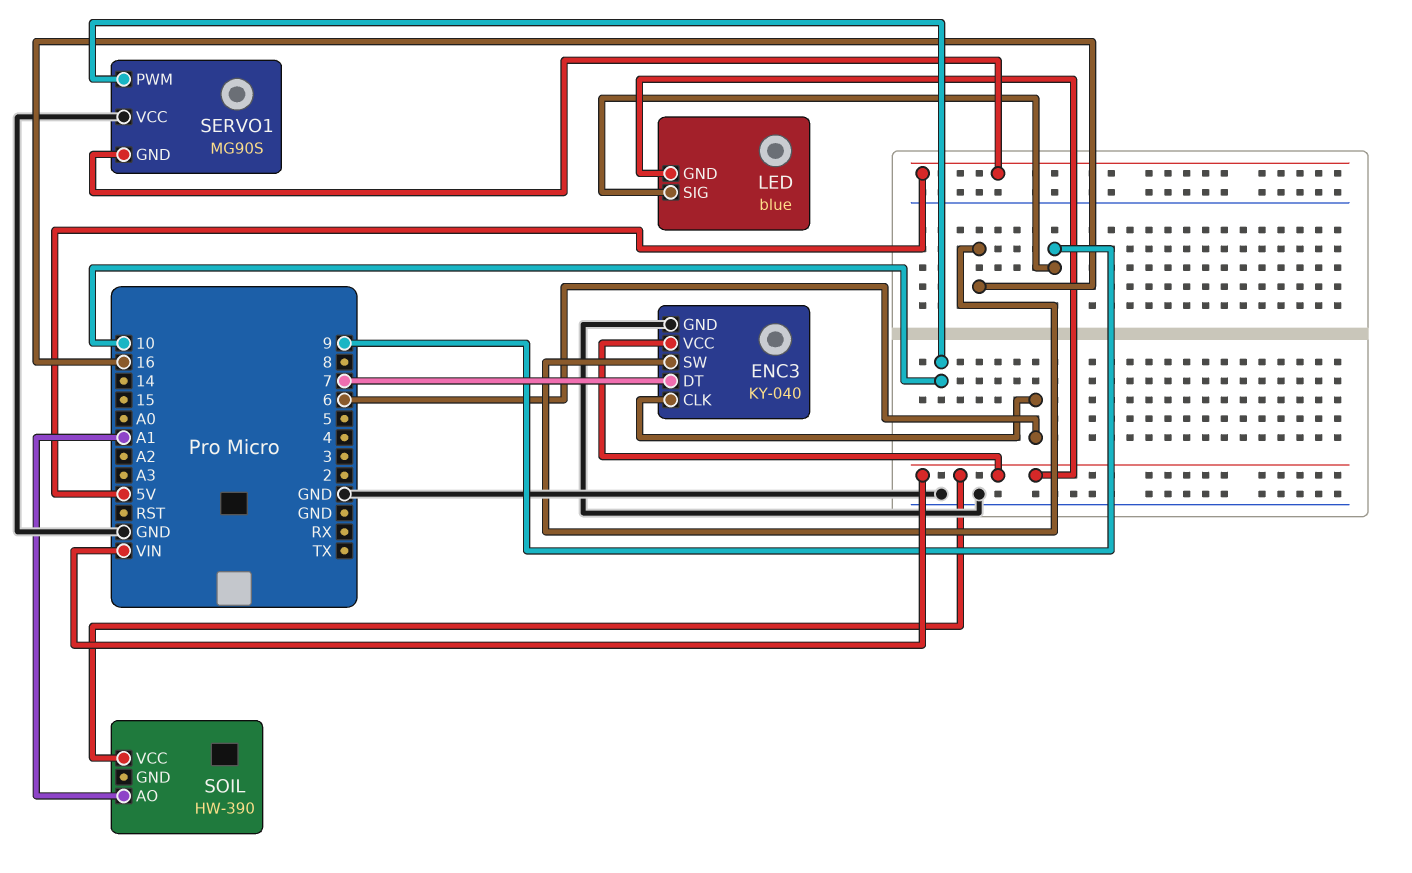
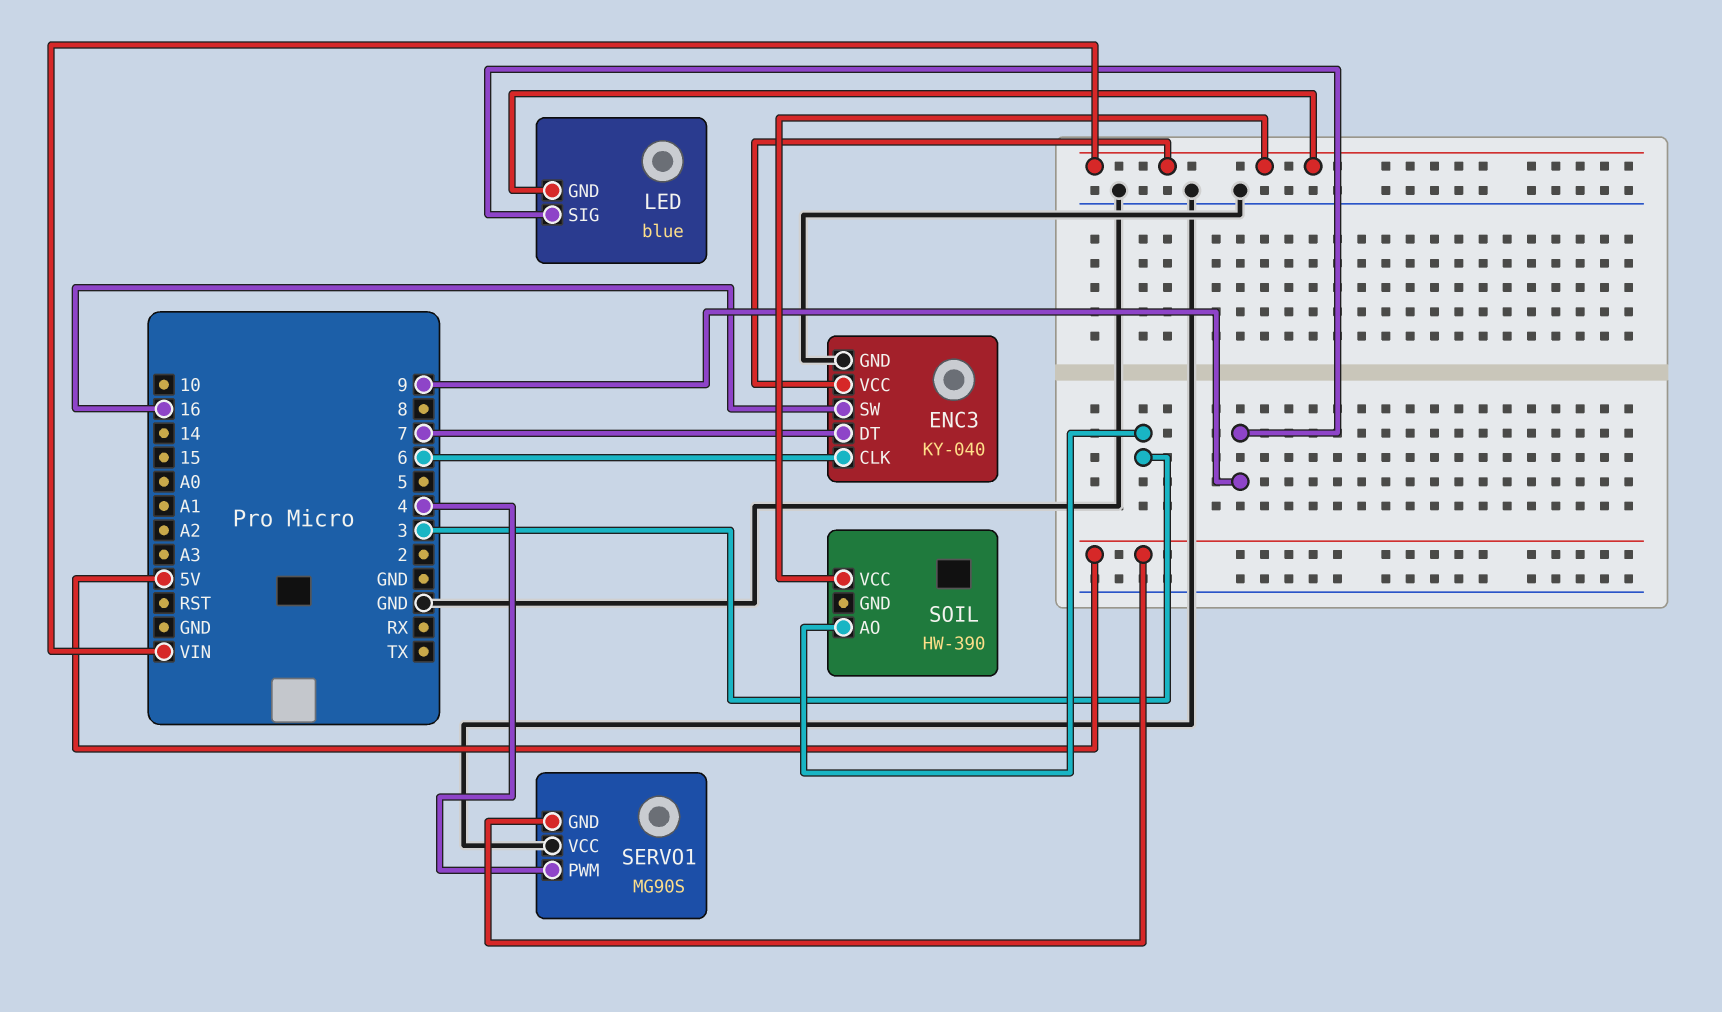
SERVO1 pin PWM: 10 -> 4
SOIL pin AO: A1 -> 3

